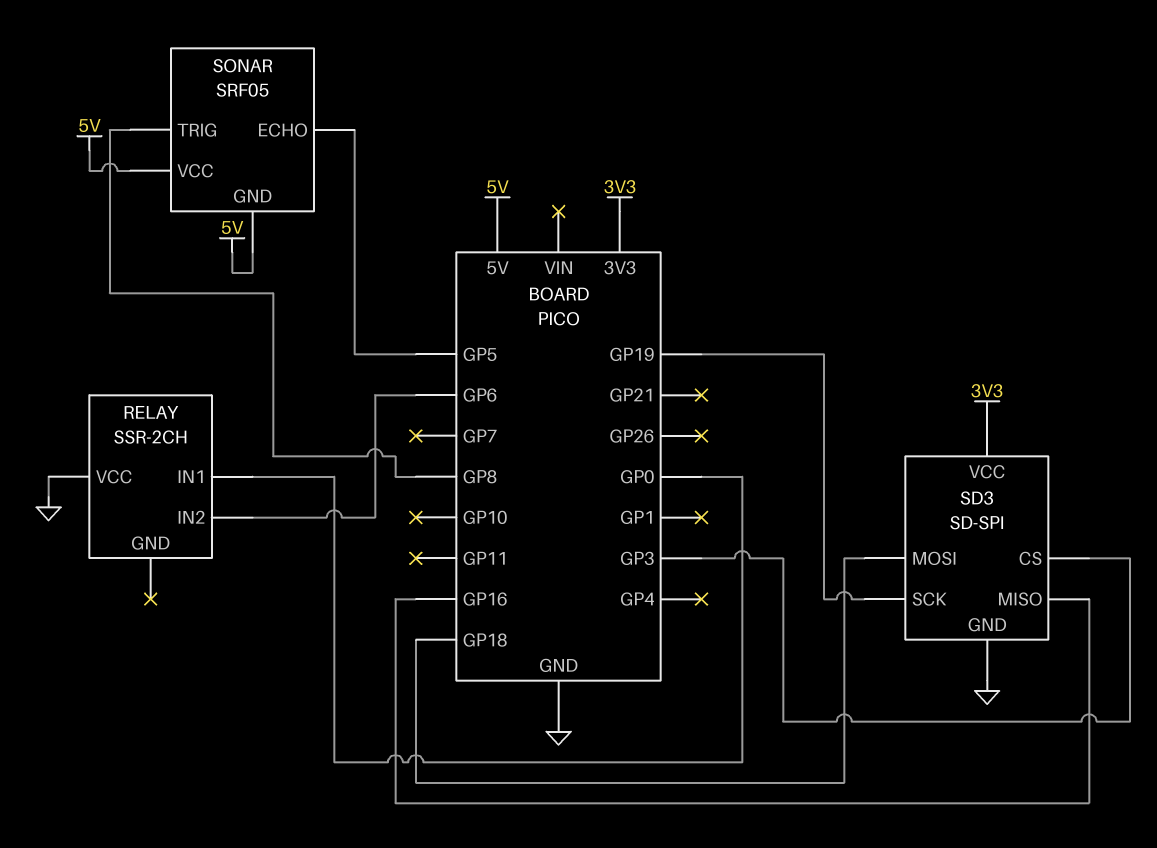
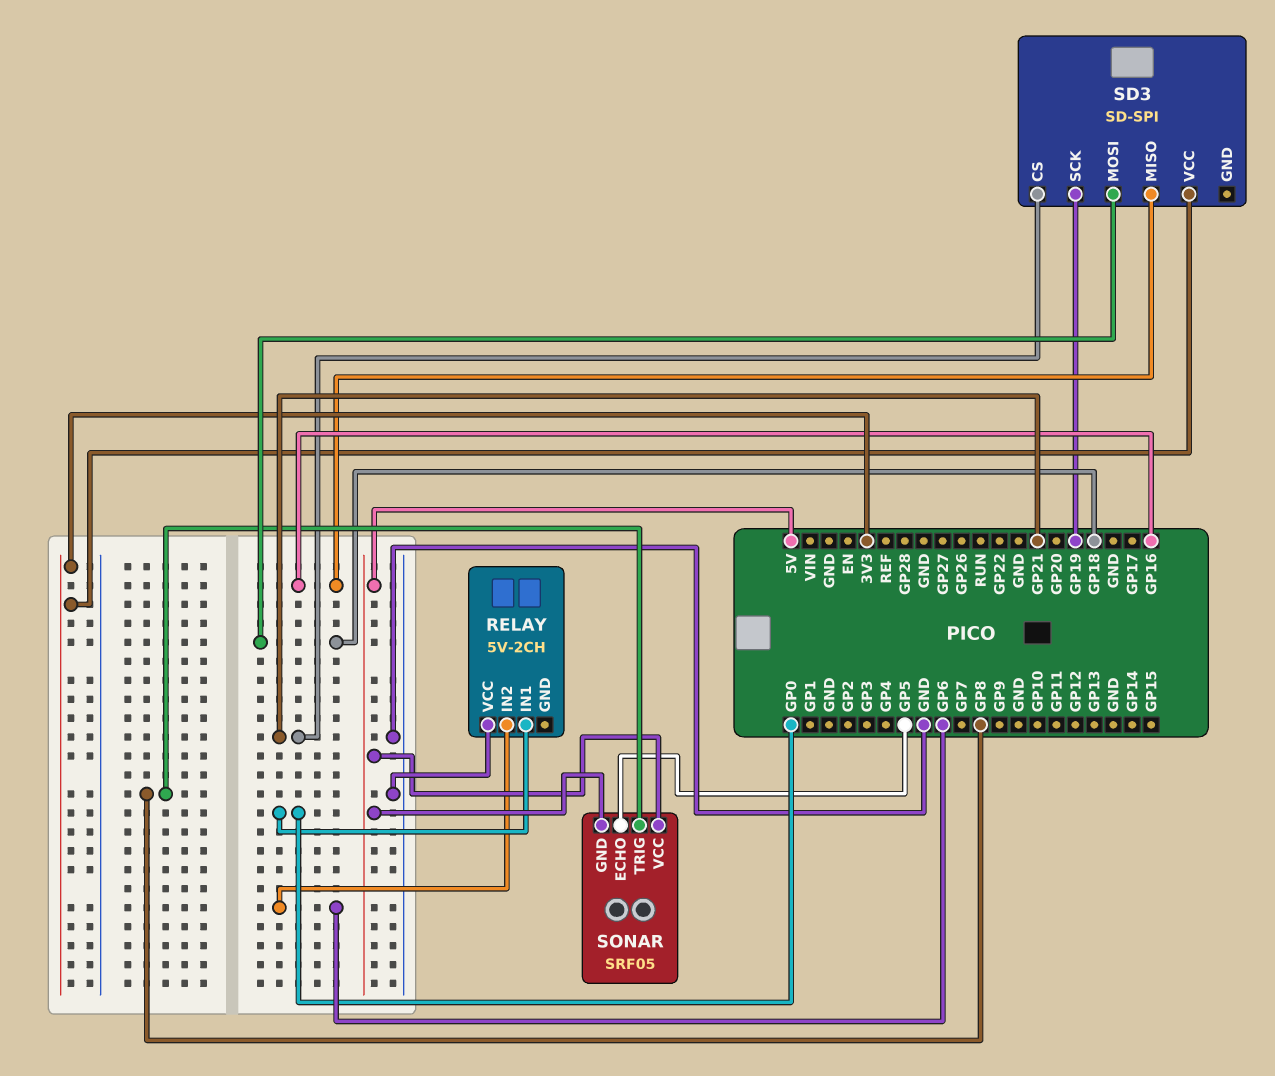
RELAY: SSR-2CH -> 5V-2CH
SD3 pin CS: GP3 -> GP21
SD3 pin GND: GND -> none

